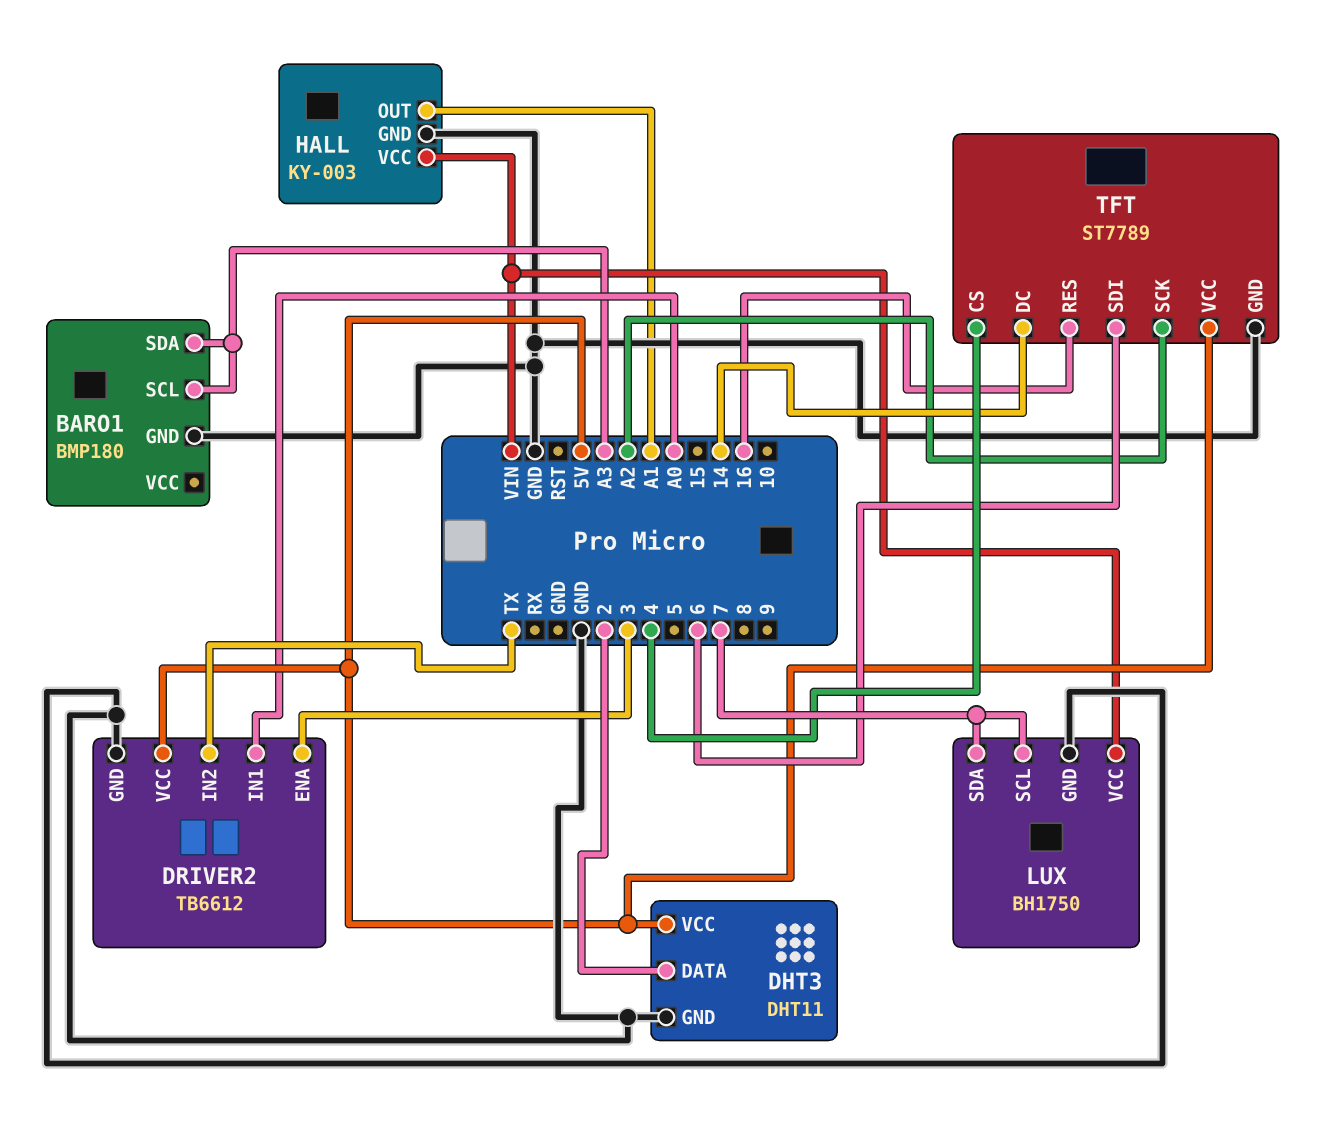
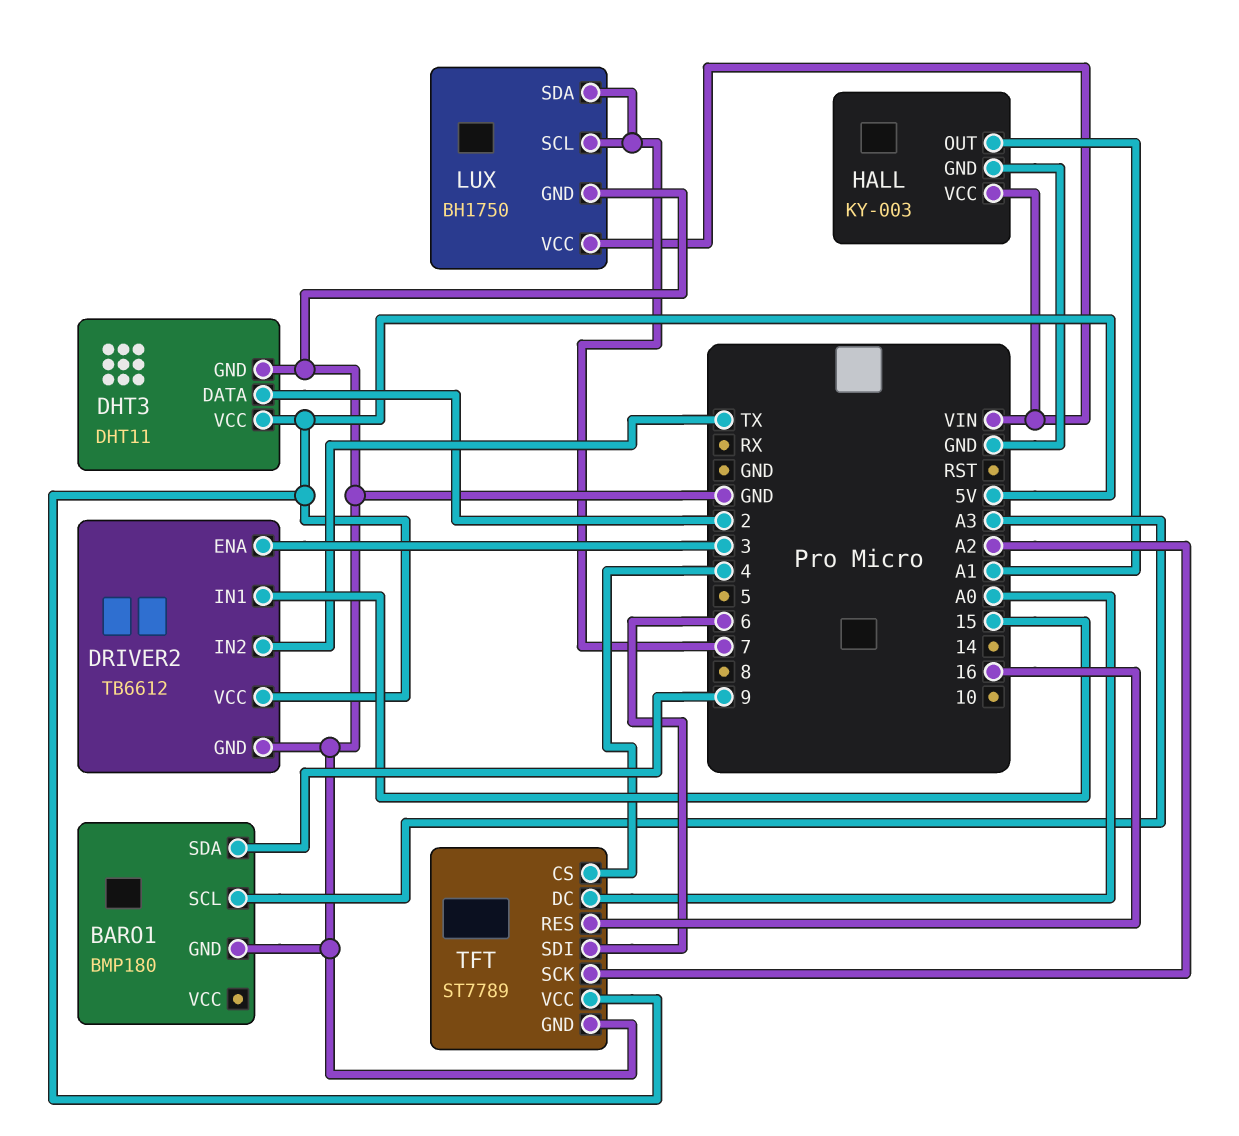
BARO1 pin SDA: A3 -> 9
DRIVER2 pin IN1: A0 -> 15
TFT pin DC: 14 -> A0

